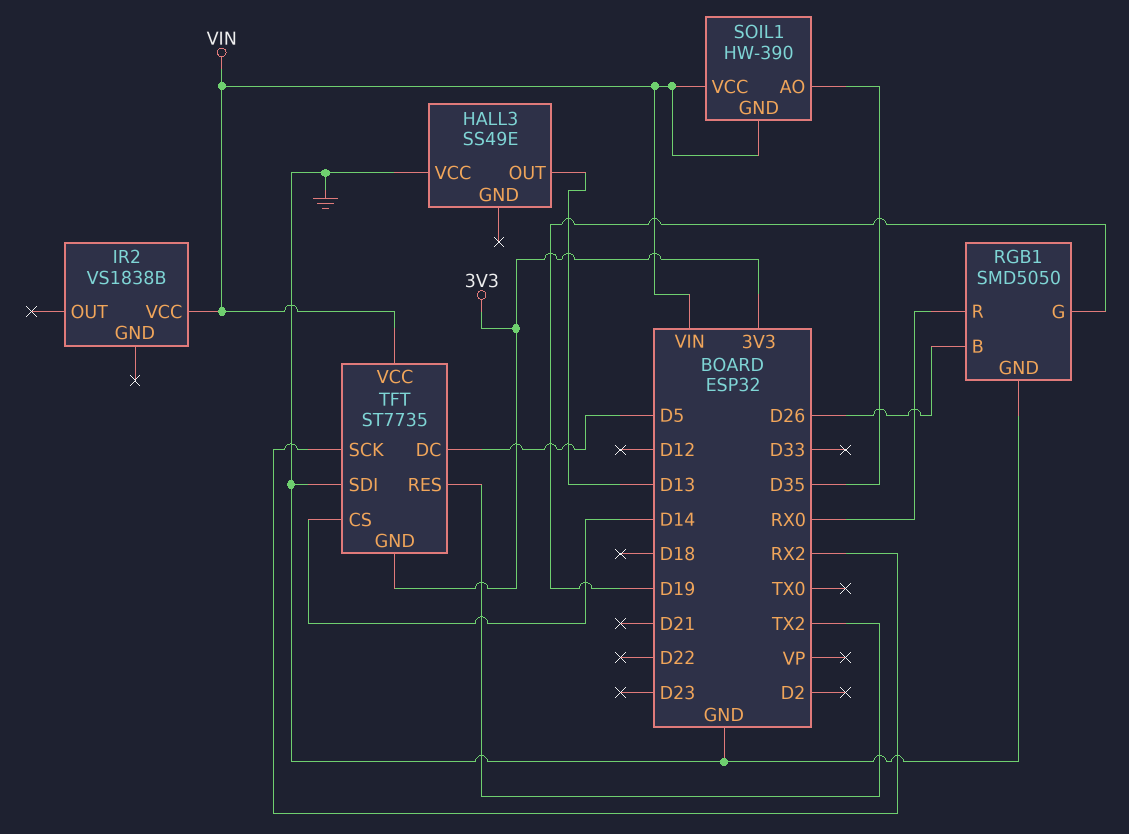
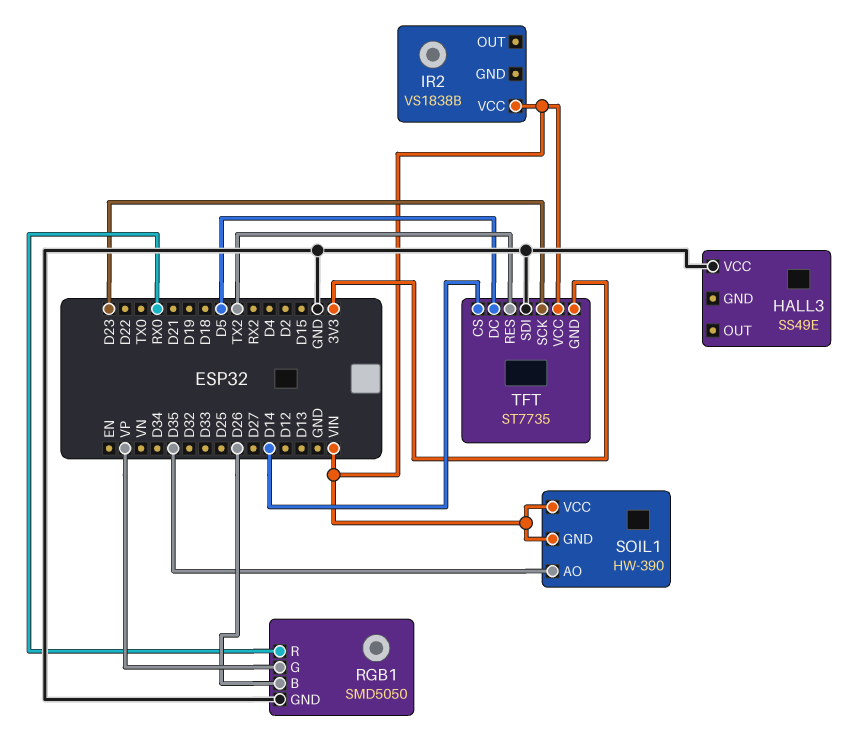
HALL3 pin OUT: D13 -> none
RGB1 pin G: D19 -> VP
TFT pin SCK: RX2 -> D23

